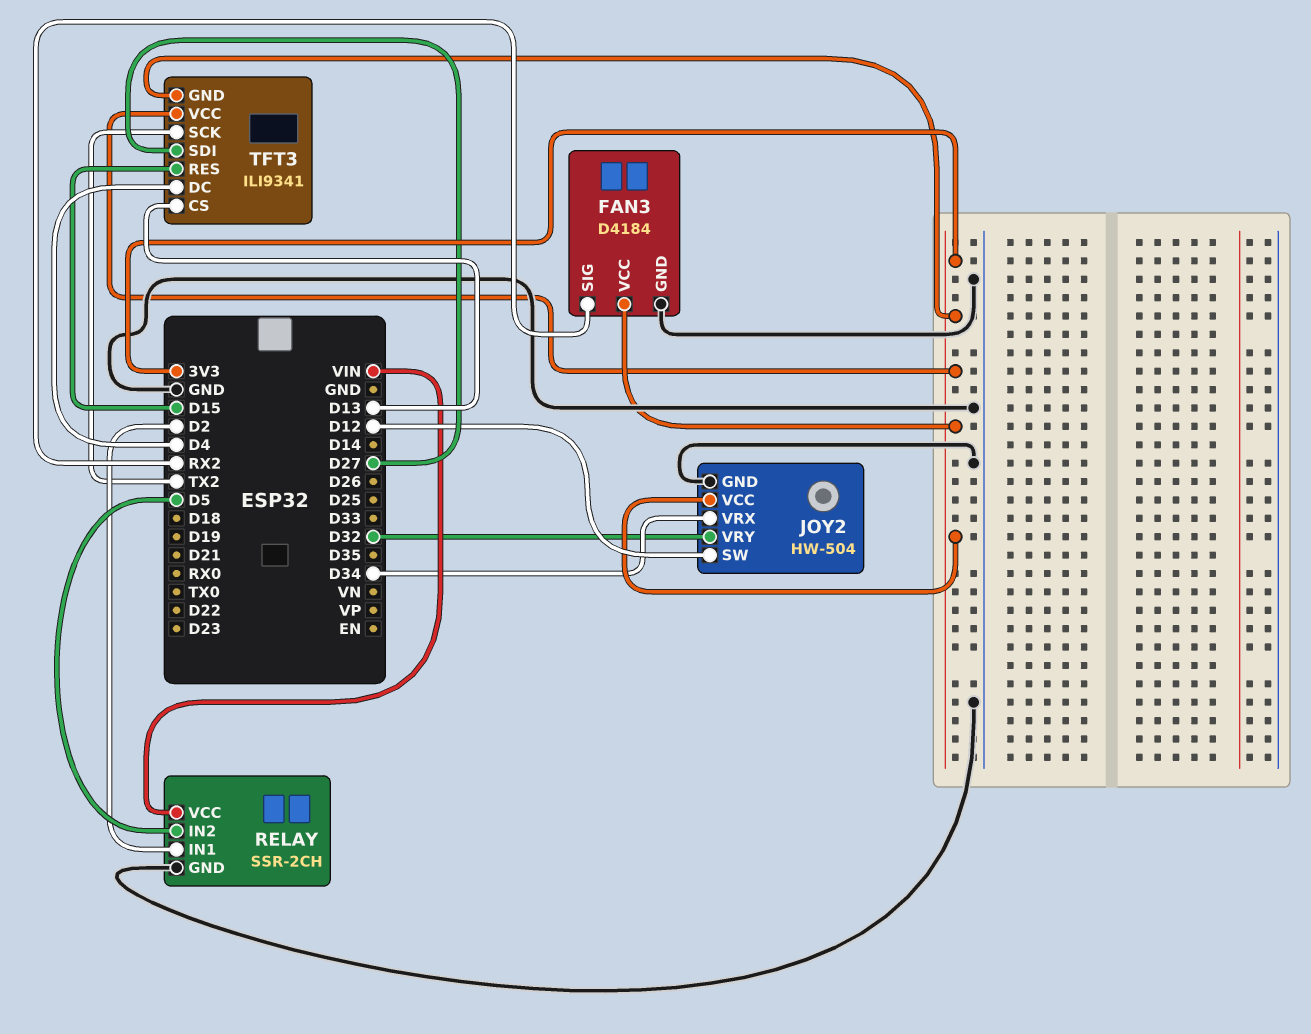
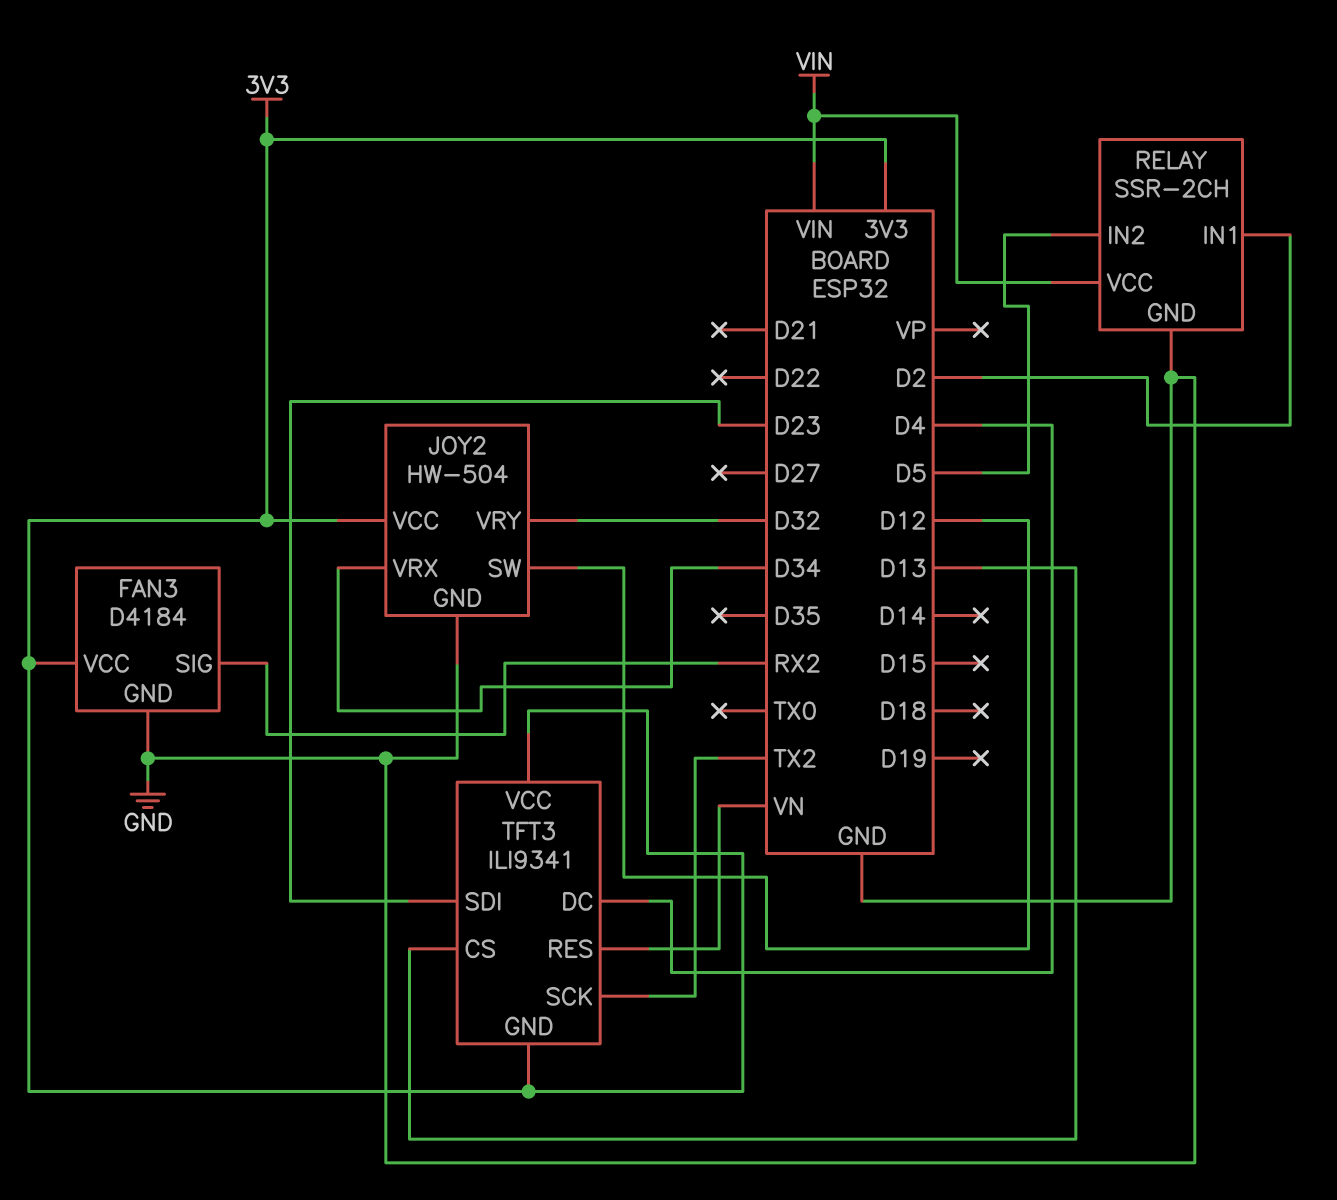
TFT3 pin RES: D15 -> VN
TFT3 pin SDI: D27 -> D23

